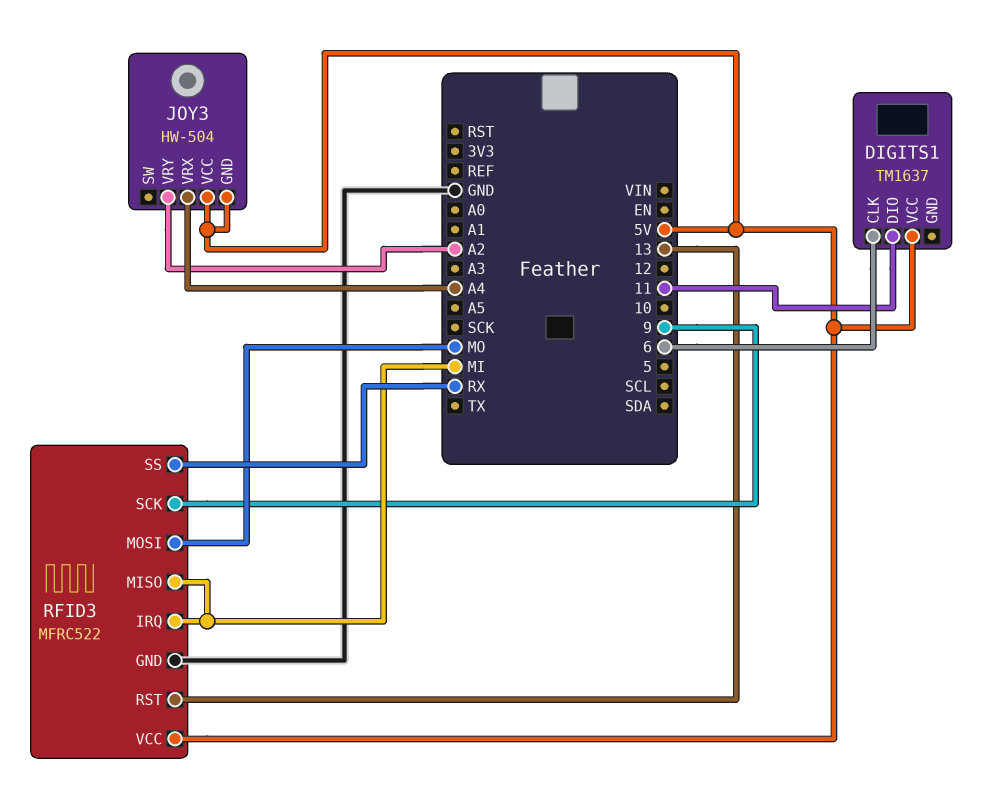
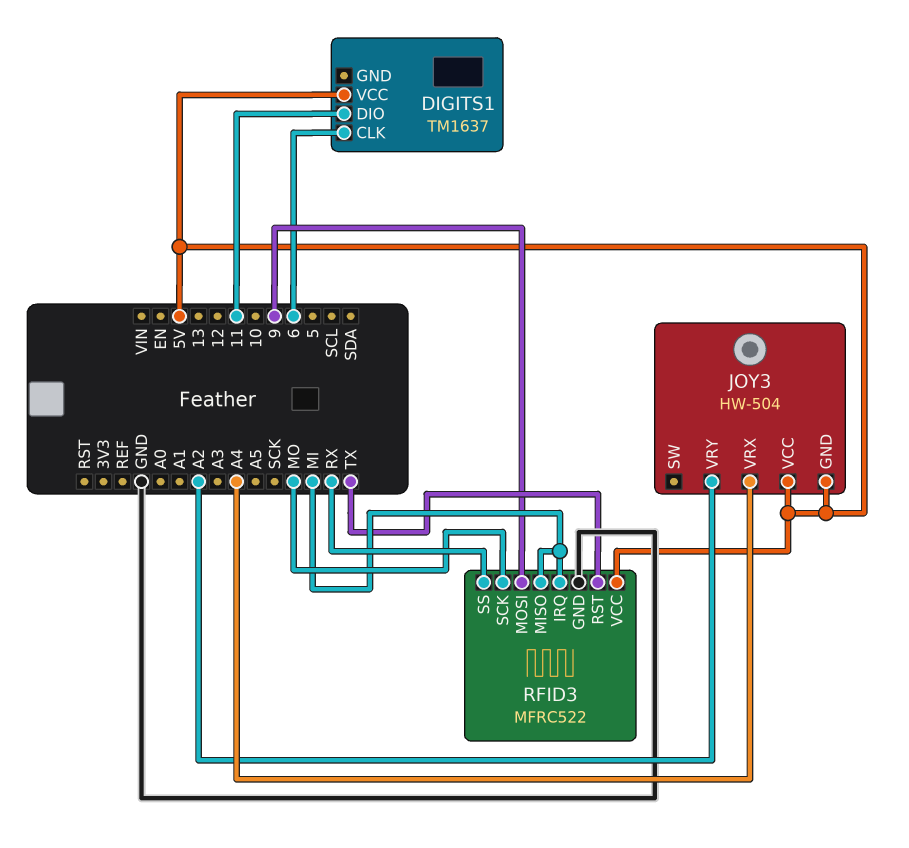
RFID3 pin MOSI: MO -> 9
RFID3 pin RST: 13 -> TX
RFID3 pin SCK: 9 -> MO

